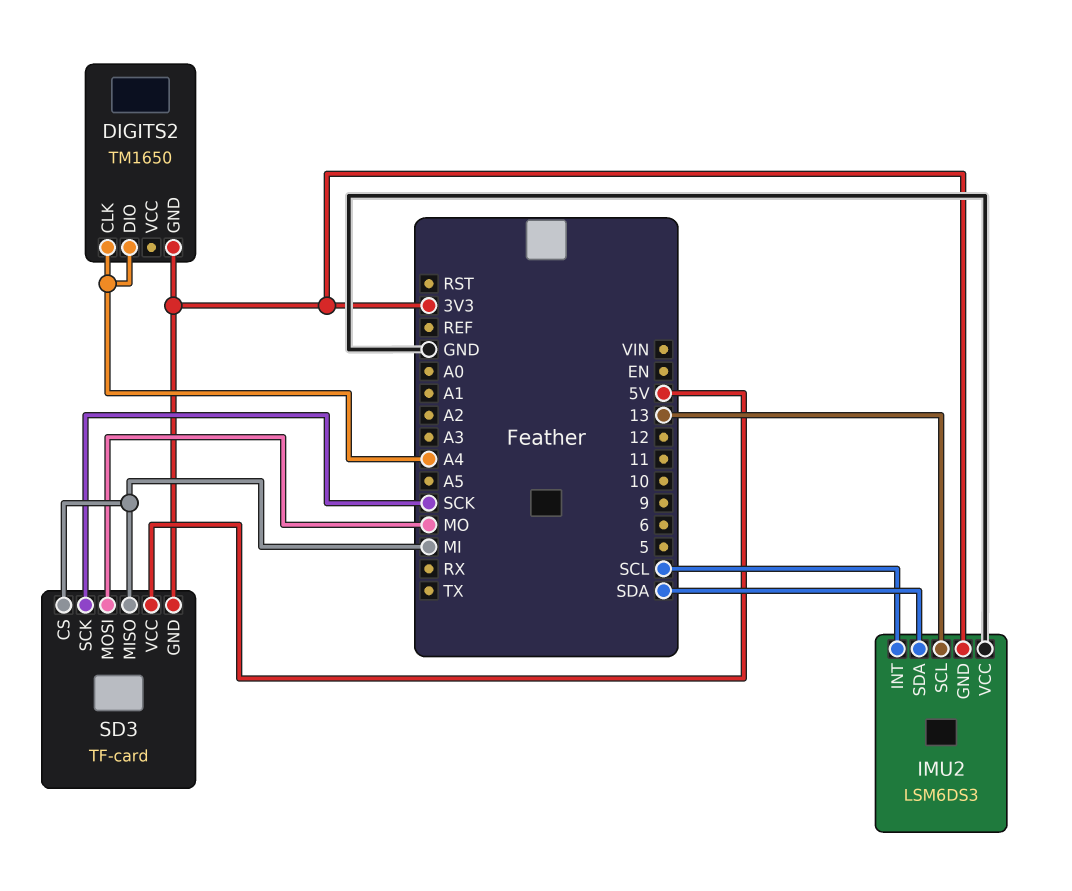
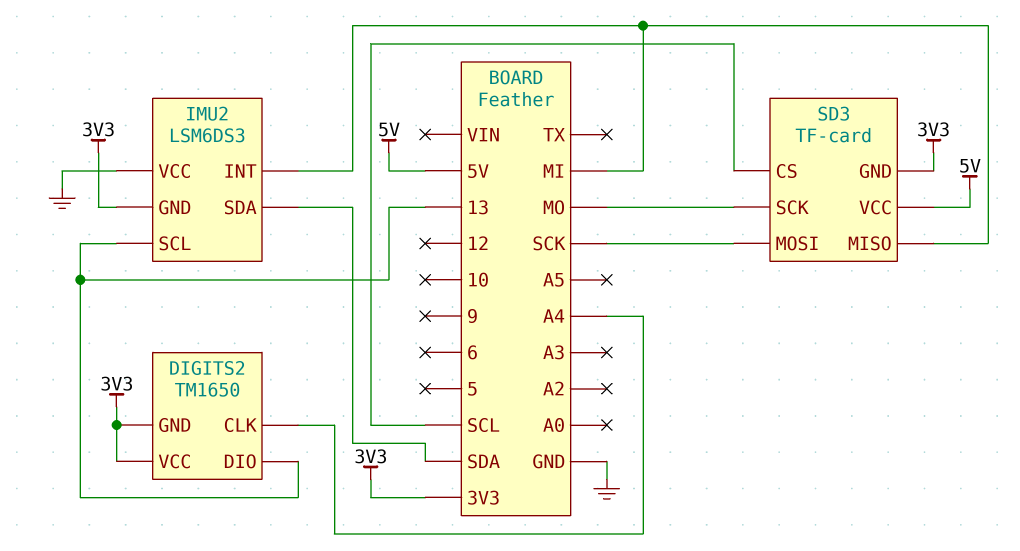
DIGITS2 pin DIO: A4 -> 13
DIGITS2 pin VCC: none -> 3V3
IMU2 pin INT: SCL -> MI
SD3 pin CS: MI -> SCL
SD3 pin MOSI: MO -> SCK
SD3 pin SCK: SCK -> MO

